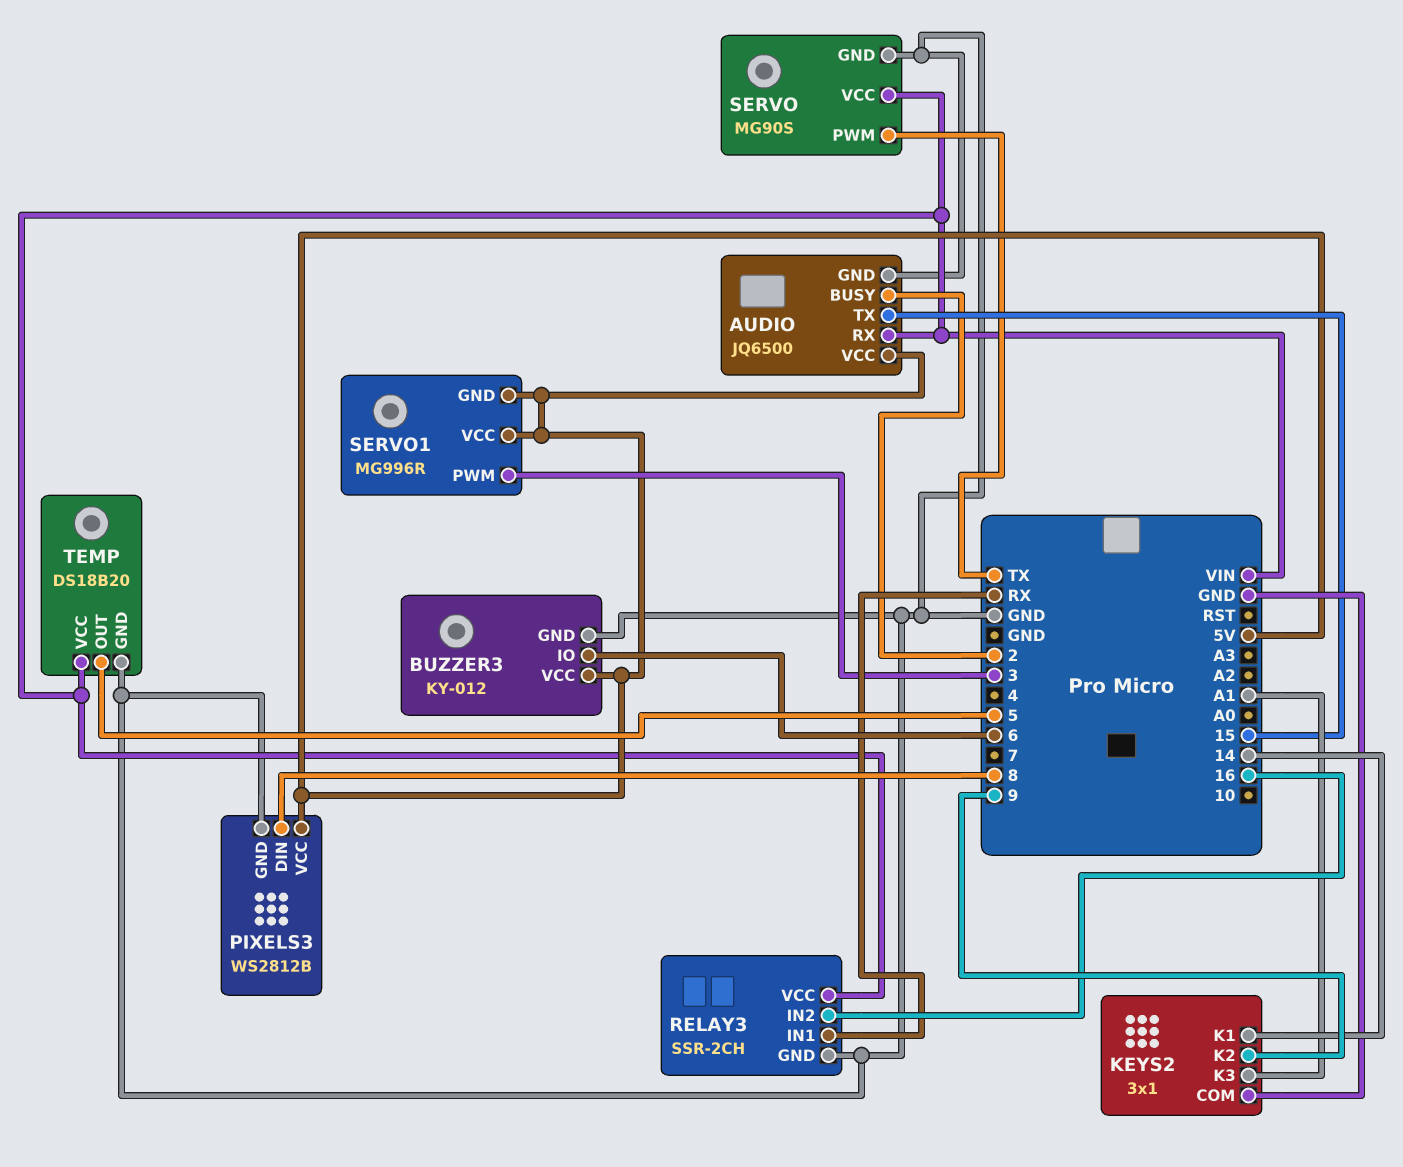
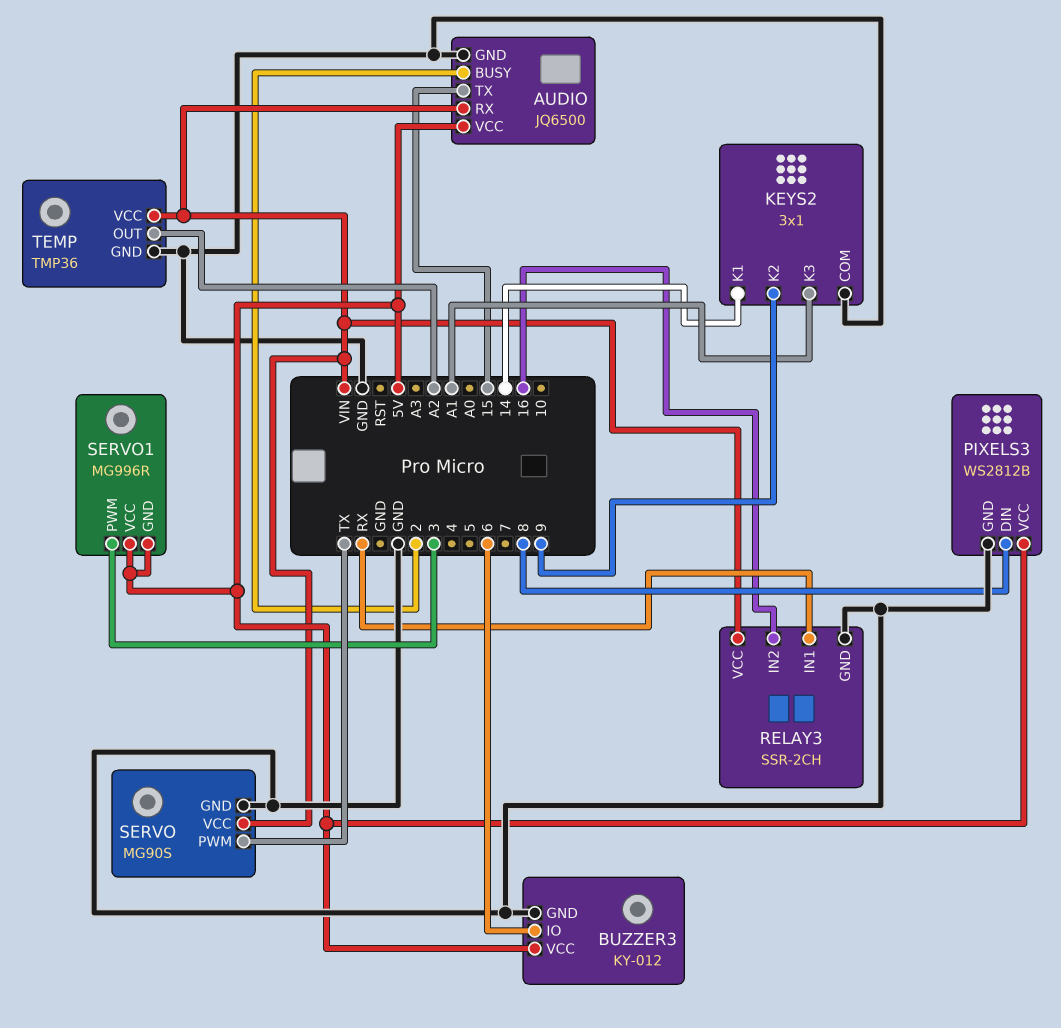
TEMP: DS18B20 -> TMP36
TEMP pin OUT: 5 -> A2

